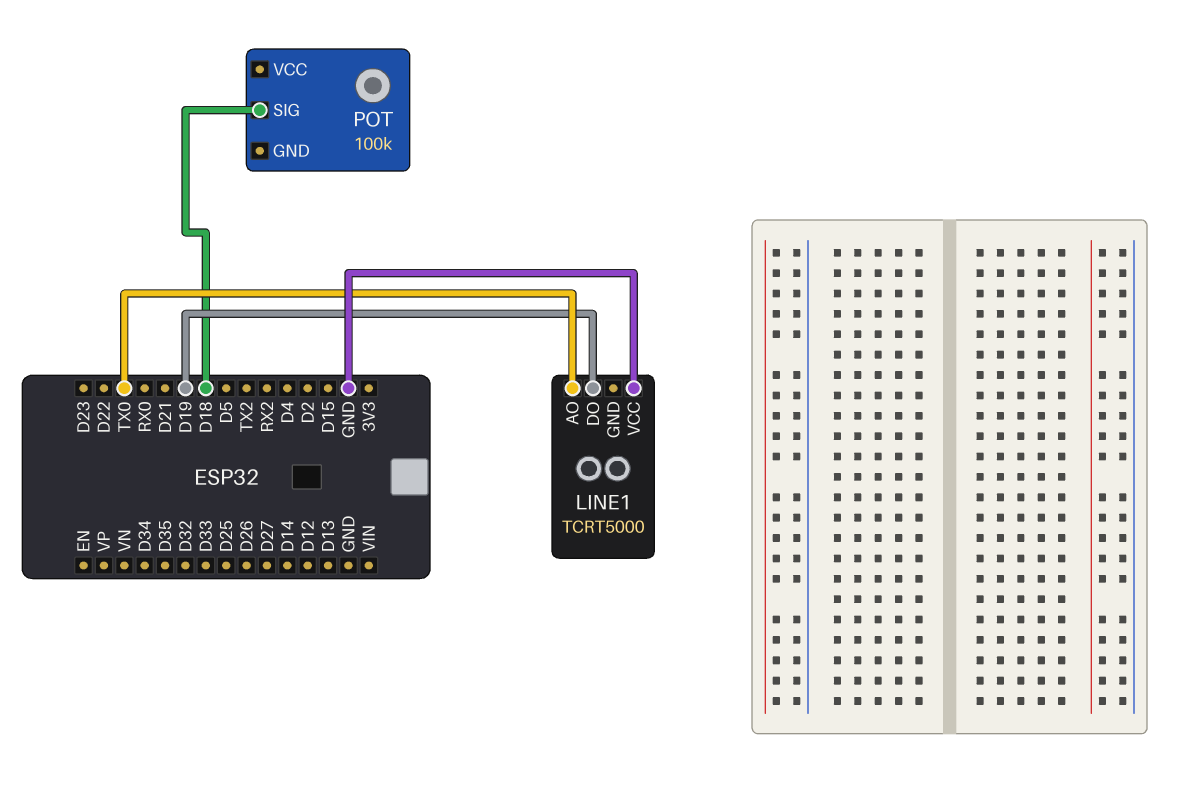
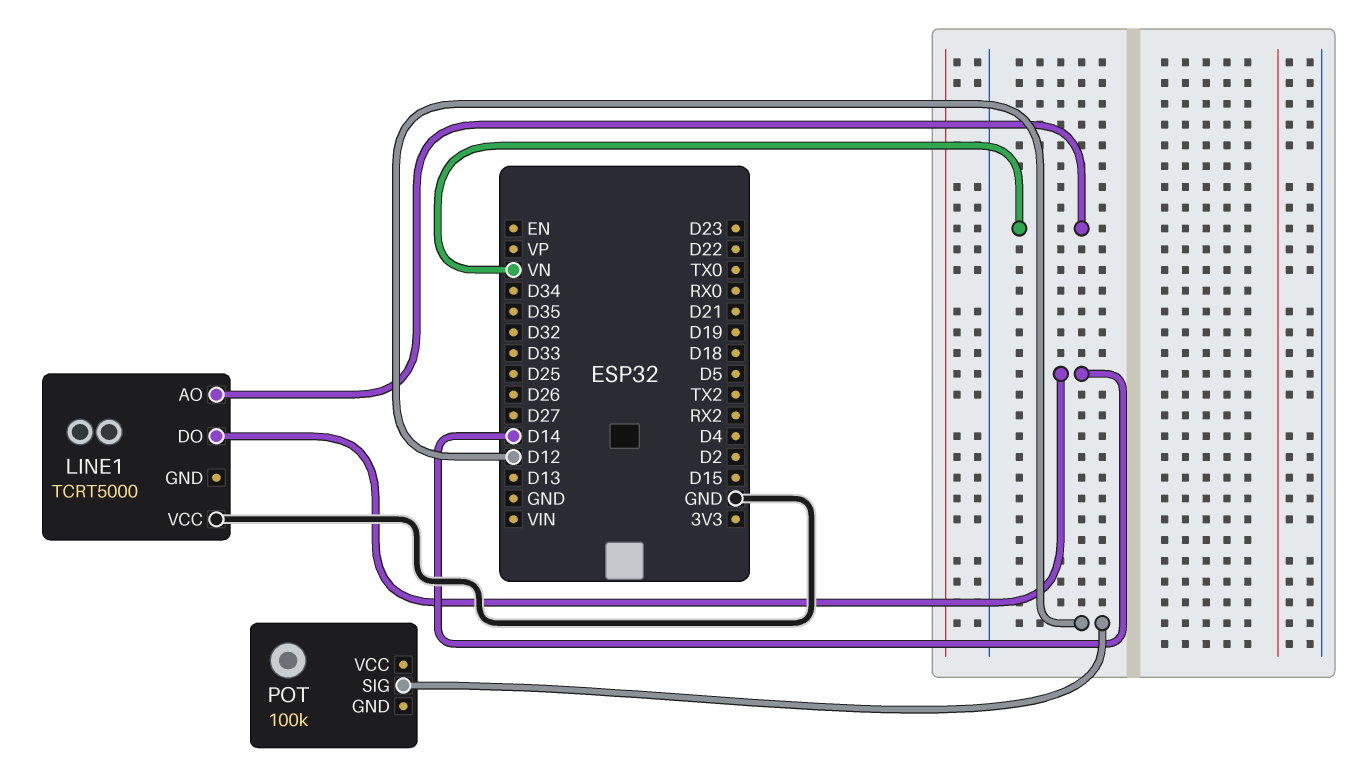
LINE1 pin AO: TX0 -> VN
LINE1 pin DO: D19 -> D14
POT pin SIG: D18 -> D12

